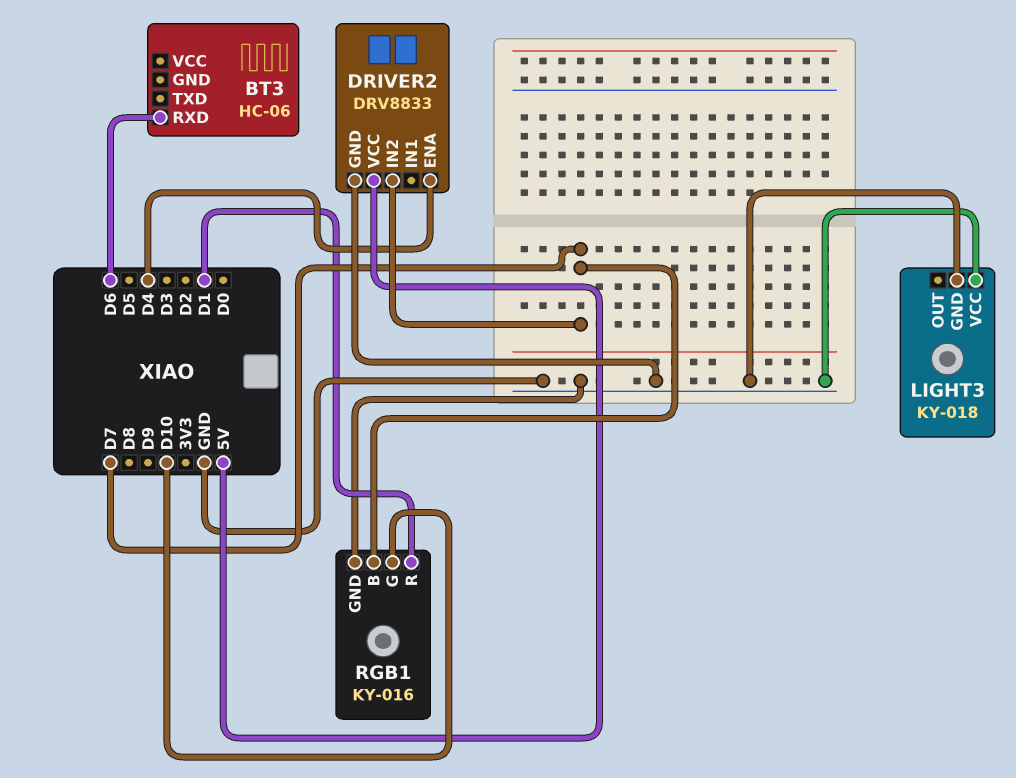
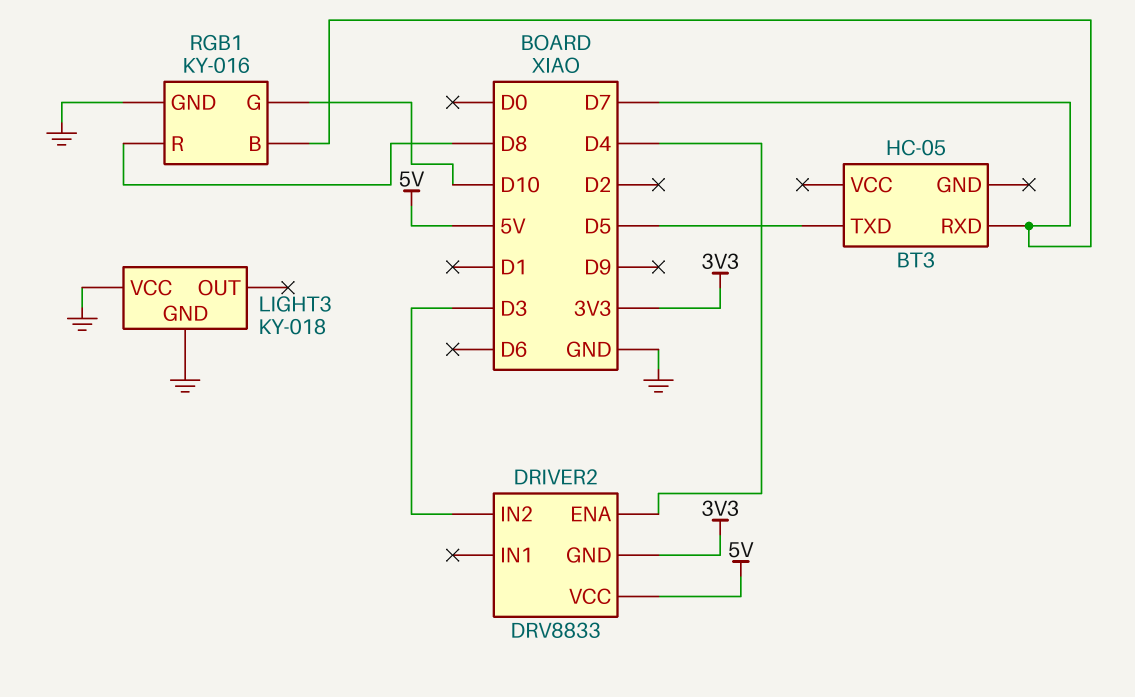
BT3: HC-06 -> HC-05
BT3 pin RXD: D6 -> D7
BT3 pin TXD: none -> D5
DRIVER2 pin GND: GND -> 3V3
DRIVER2 pin IN2: D7 -> D3
RGB1 pin R: D1 -> D8

